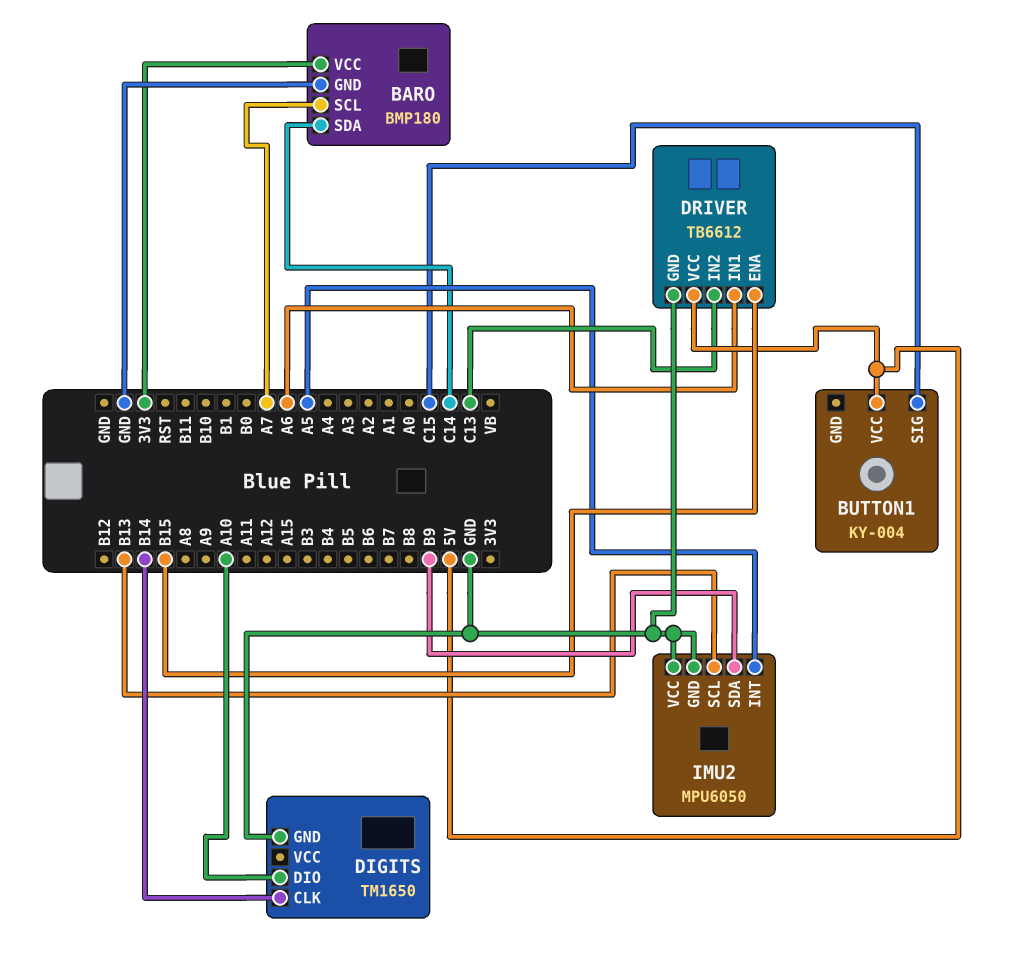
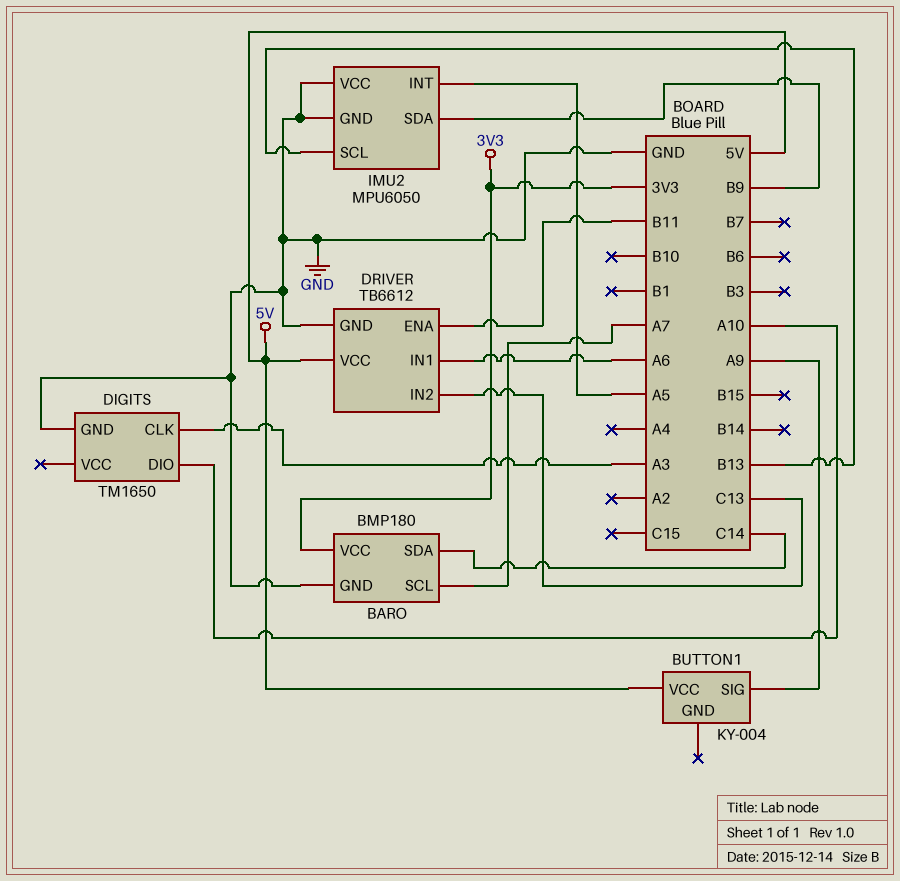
BUTTON1 pin SIG: C15 -> A9
DIGITS pin CLK: B14 -> A3
DRIVER pin ENA: B15 -> B11

